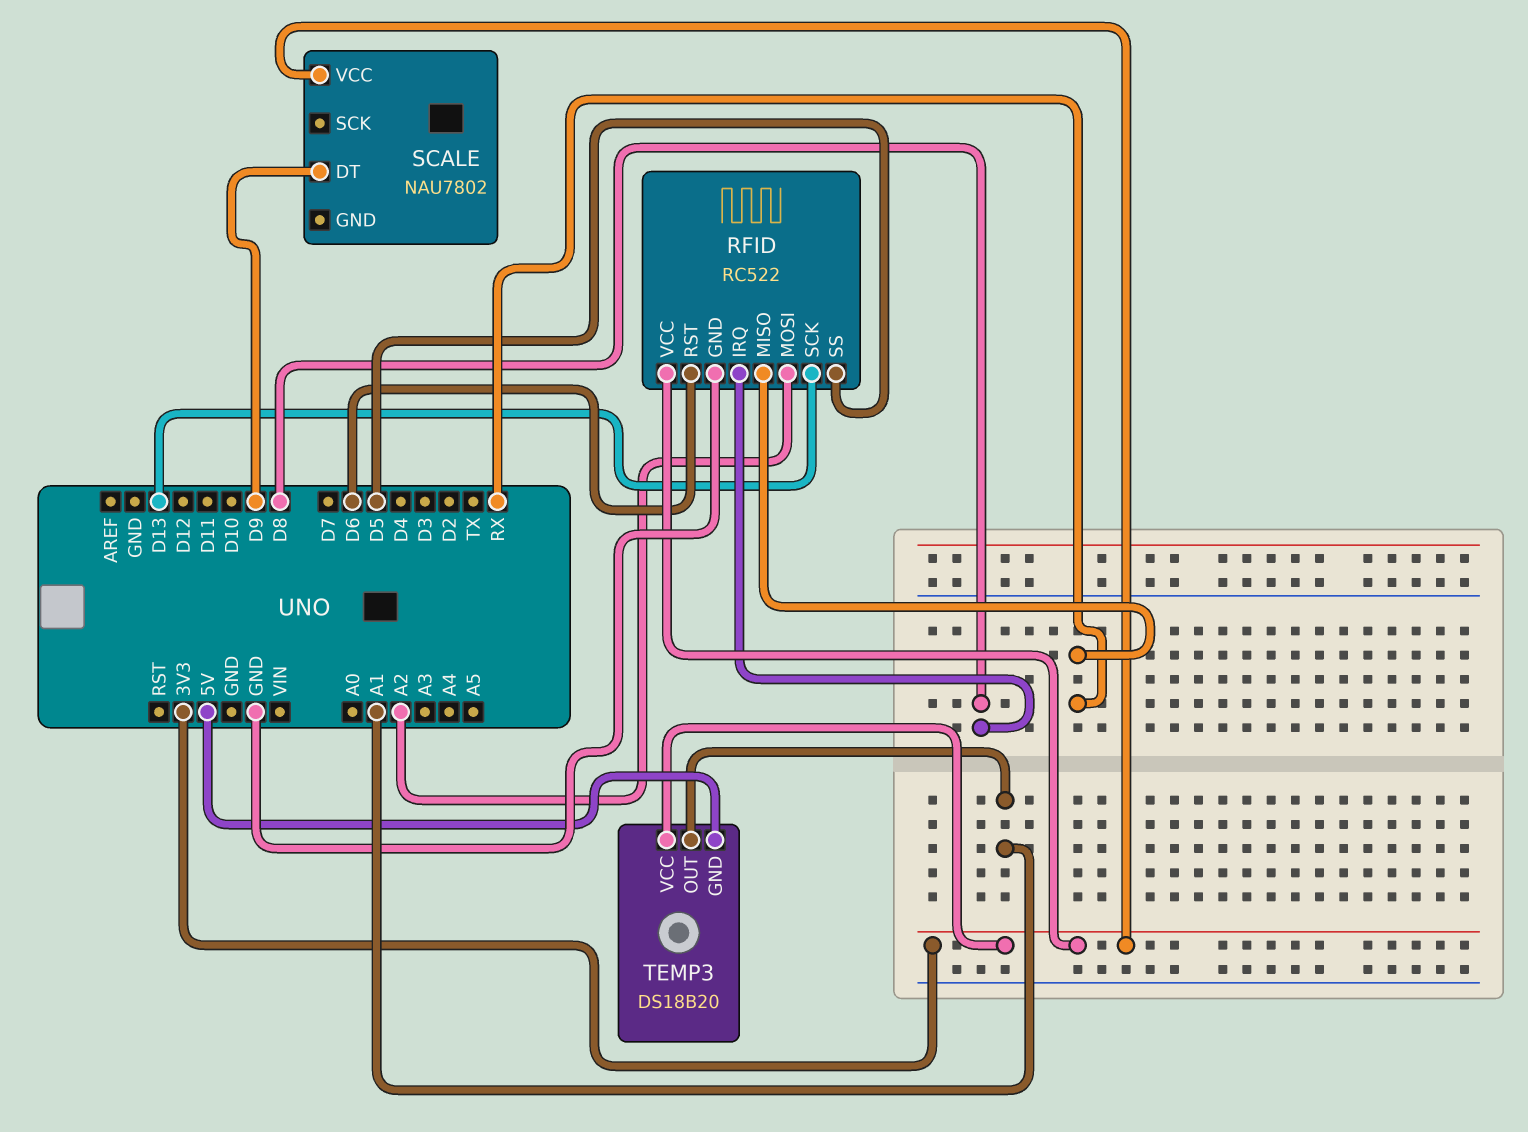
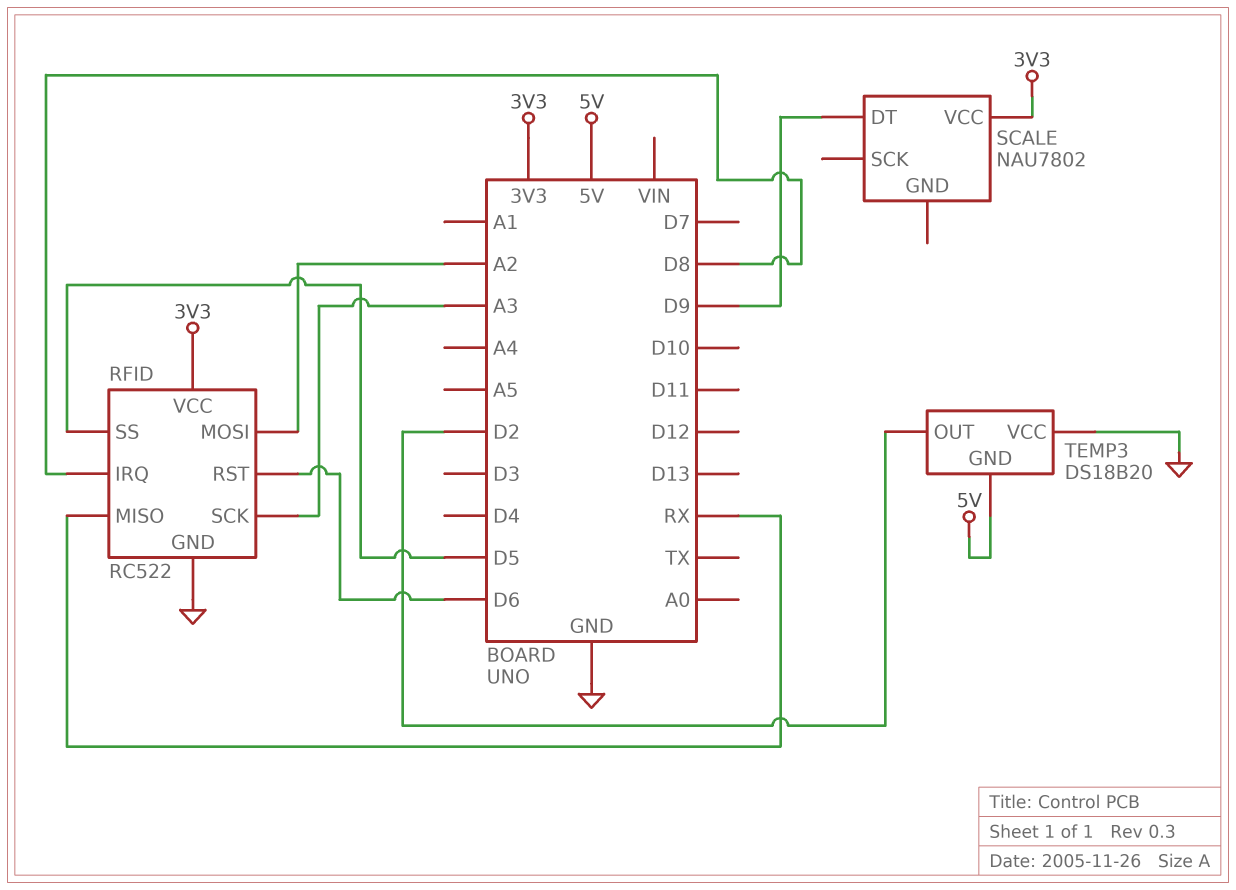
RFID pin SCK: D13 -> A3
TEMP3 pin OUT: A1 -> D2
TEMP3 pin VCC: 3V3 -> GND

